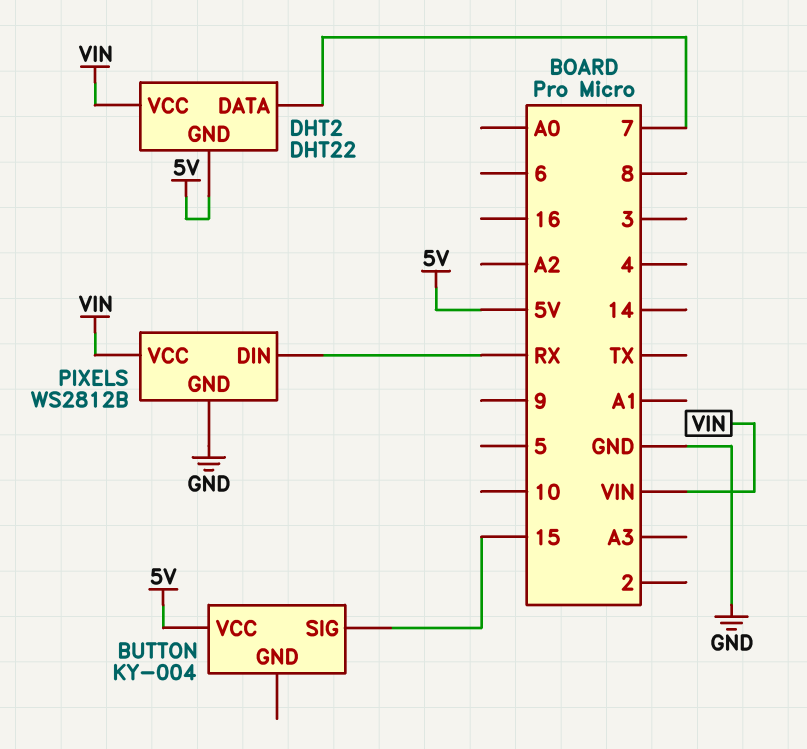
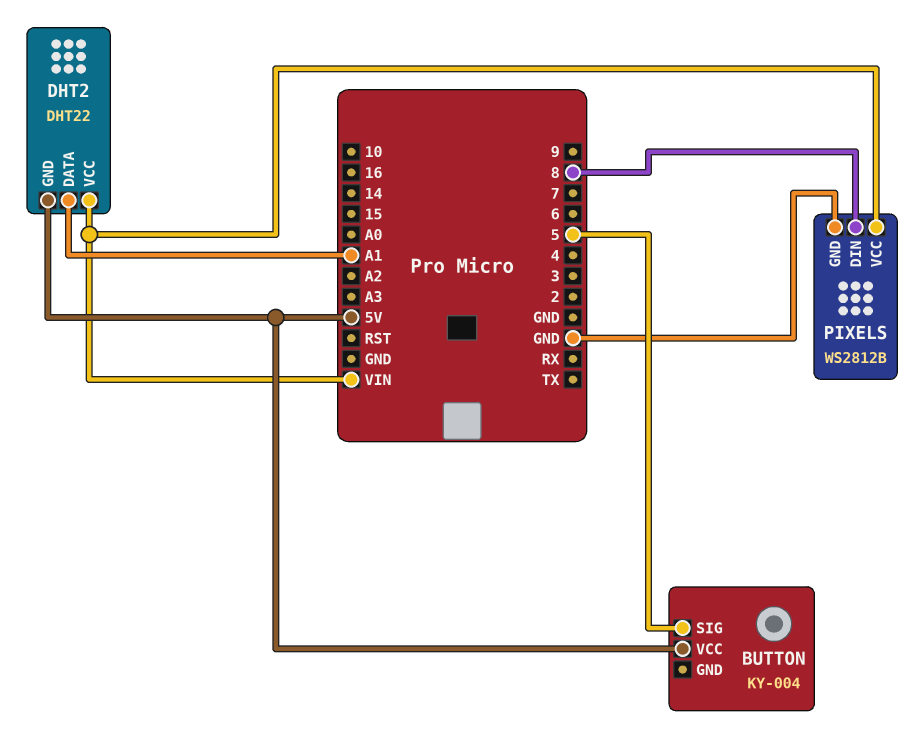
BUTTON pin SIG: 15 -> 5
DHT2 pin DATA: 7 -> A1
PIXELS pin DIN: RX -> 8

